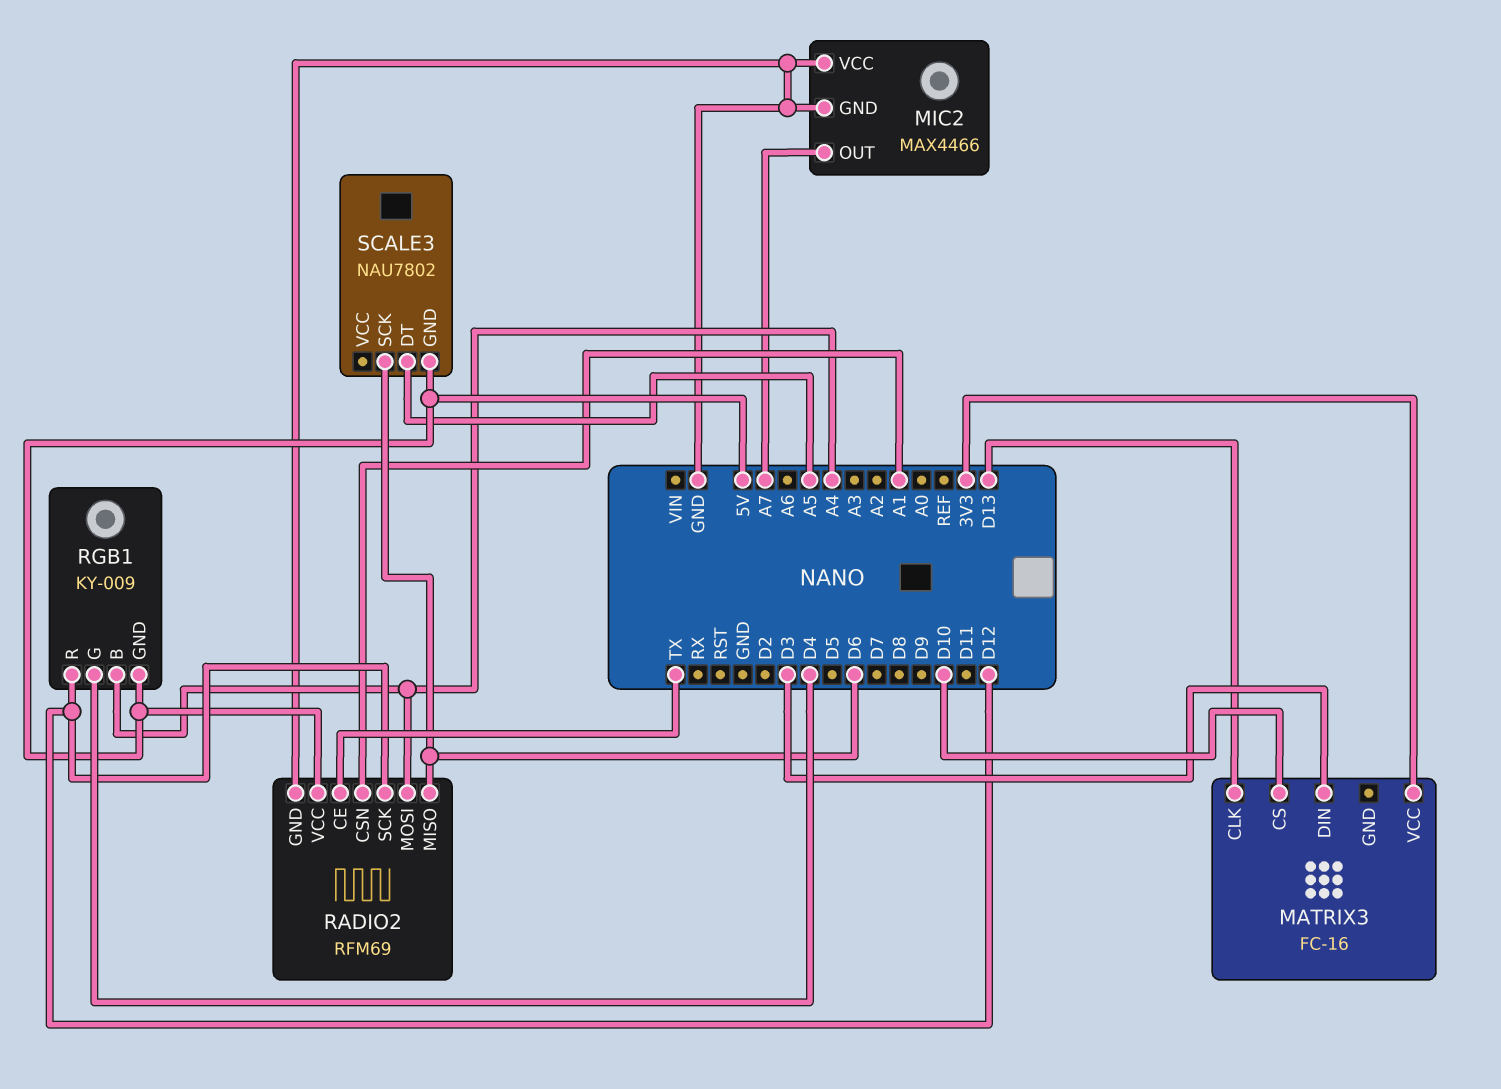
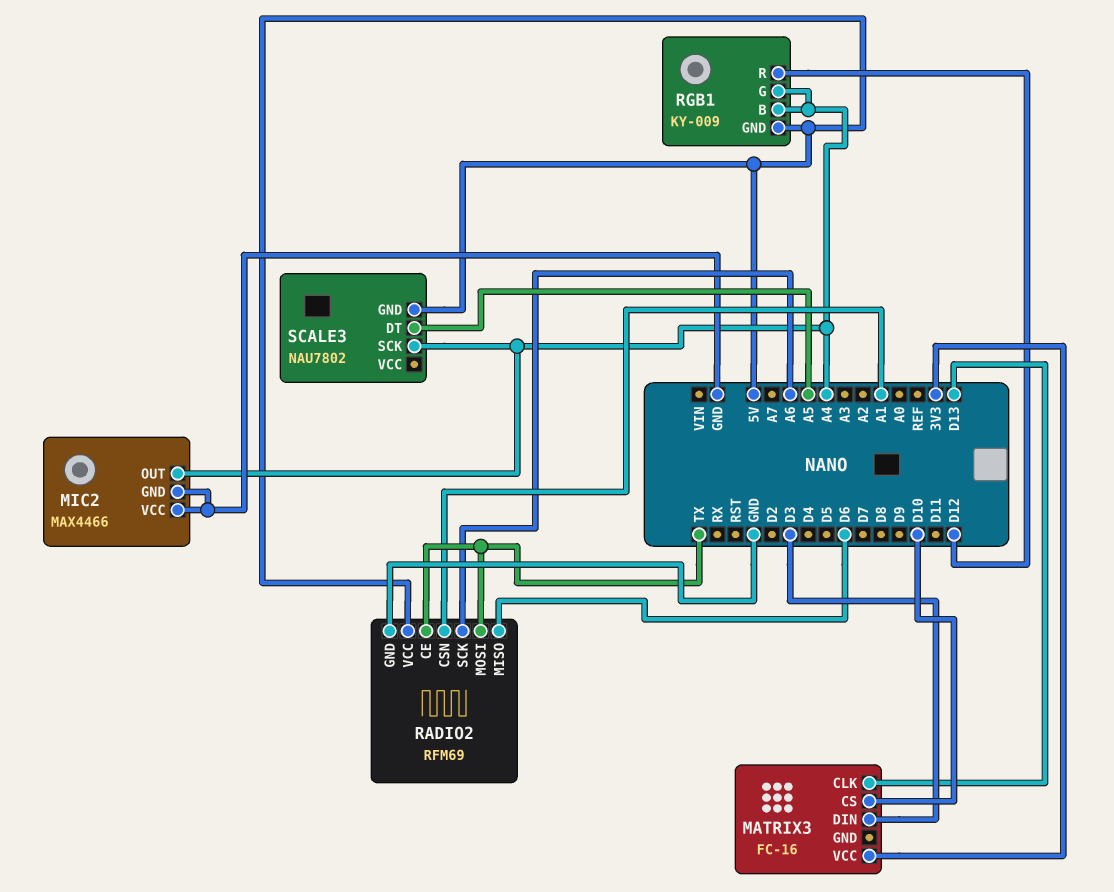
MIC2 pin OUT: A7 -> A4
RADIO2 pin MOSI: A4 -> TX
RADIO2 pin SCK: D12 -> A6
RGB1 pin G: D4 -> A4
SCALE3 pin SCK: D6 -> A4

